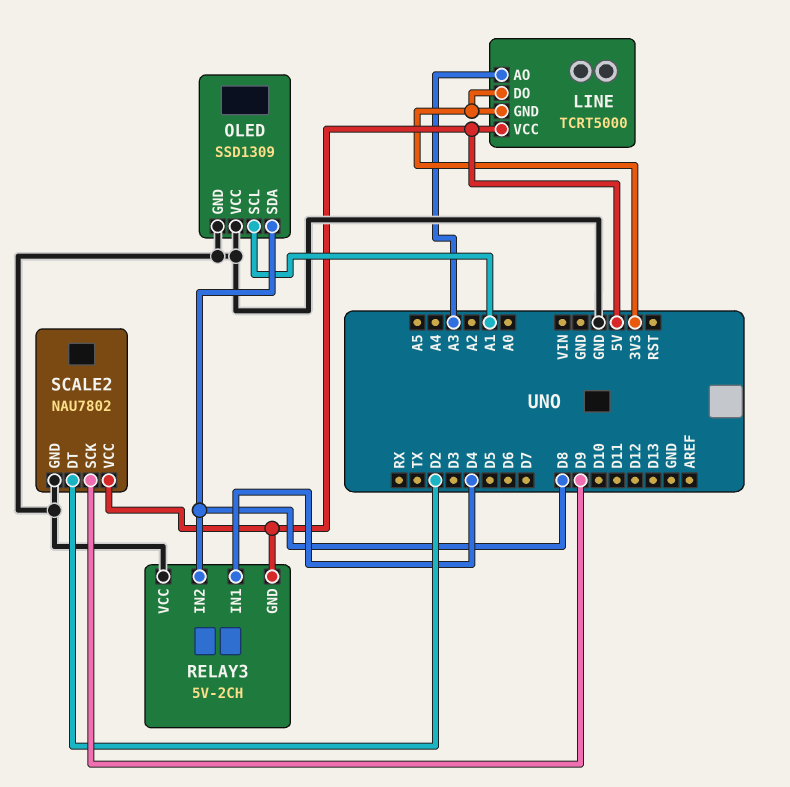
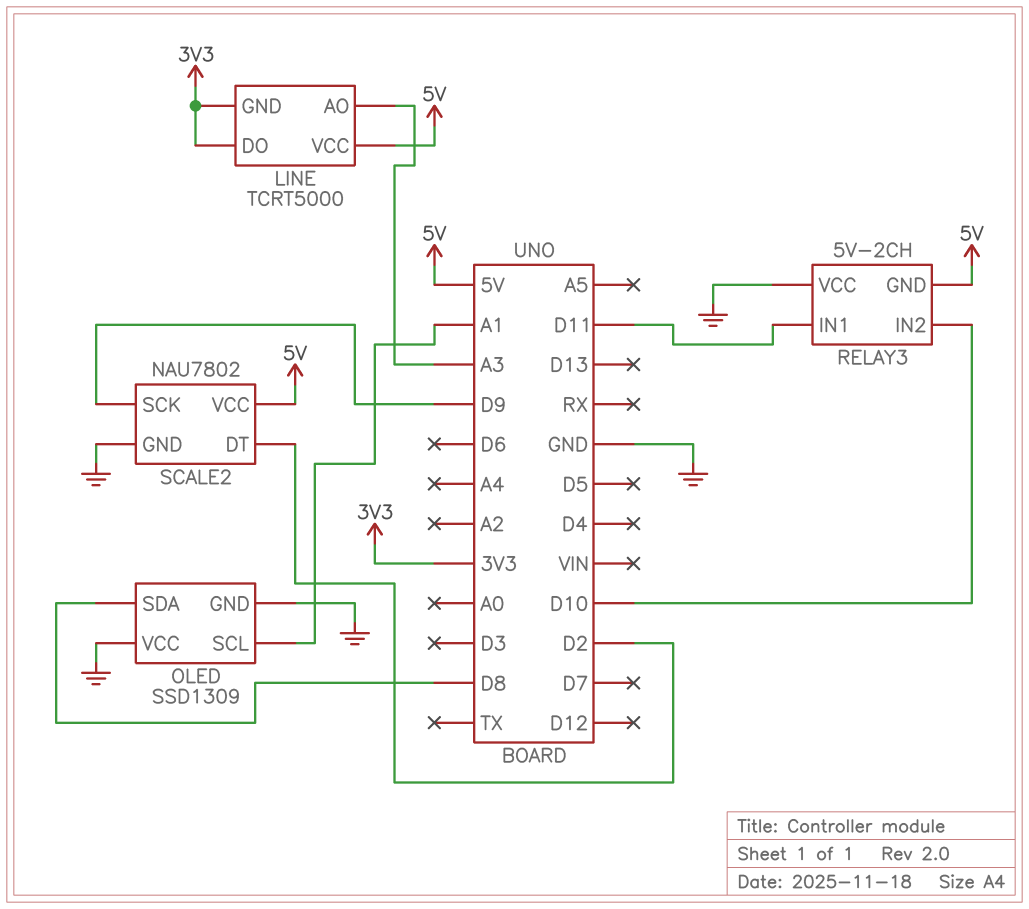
RELAY3 pin IN1: D4 -> D11
RELAY3 pin IN2: D8 -> D10

